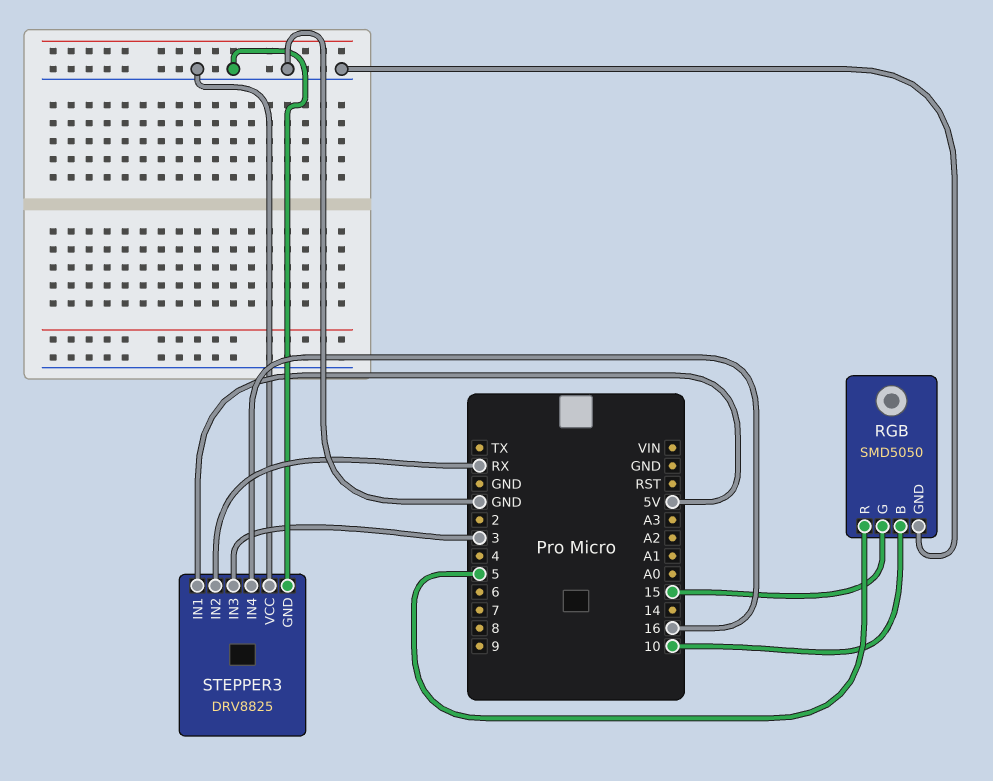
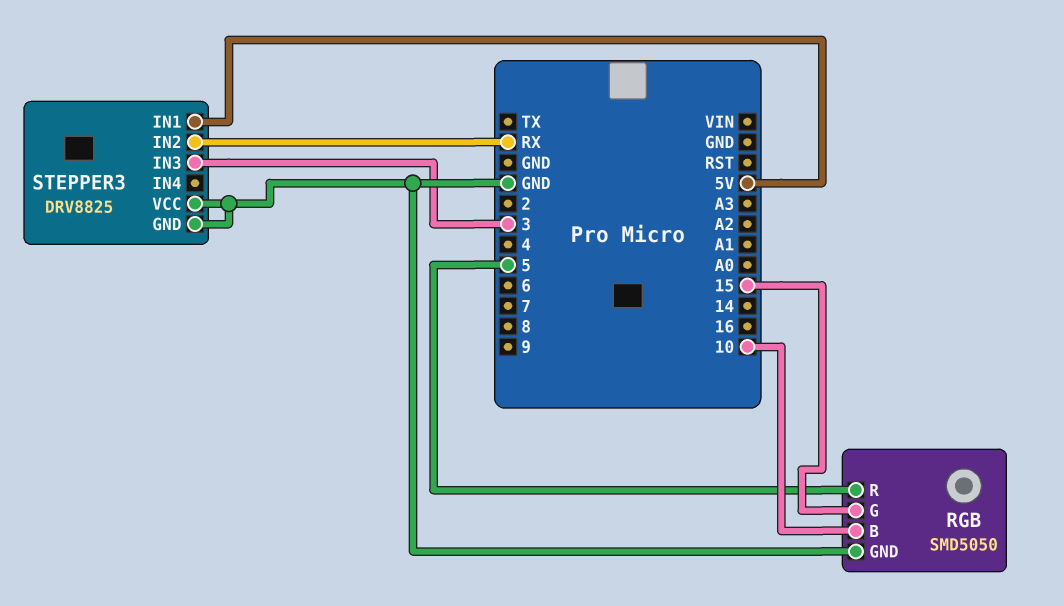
STEPPER3 pin IN4: 16 -> none

